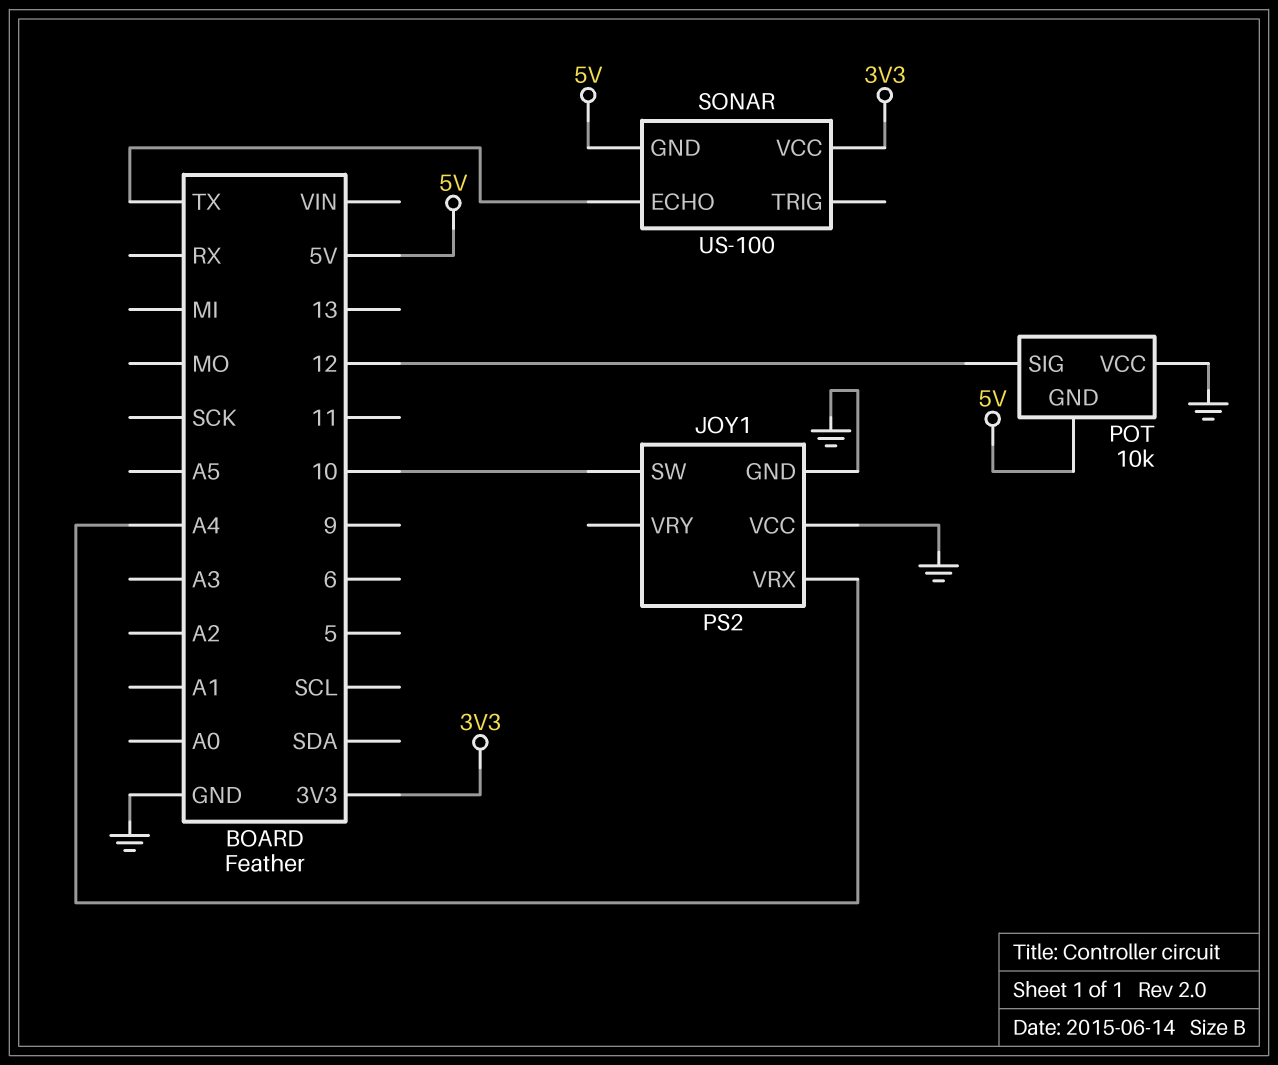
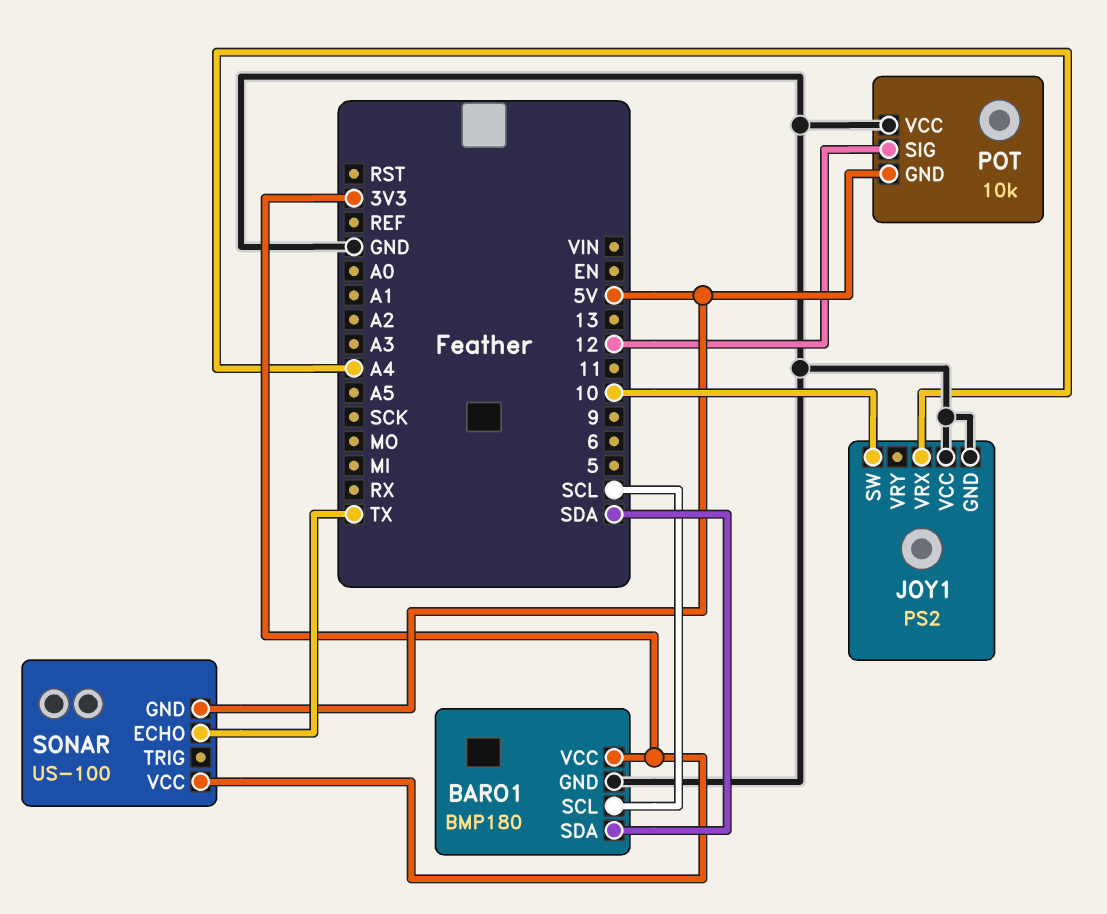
BARO1: none -> BMP180
BARO1 pin GND: none -> GND
BARO1 pin SCL: none -> SCL
BARO1 pin SDA: none -> SDA
BARO1 pin VCC: none -> 3V3

